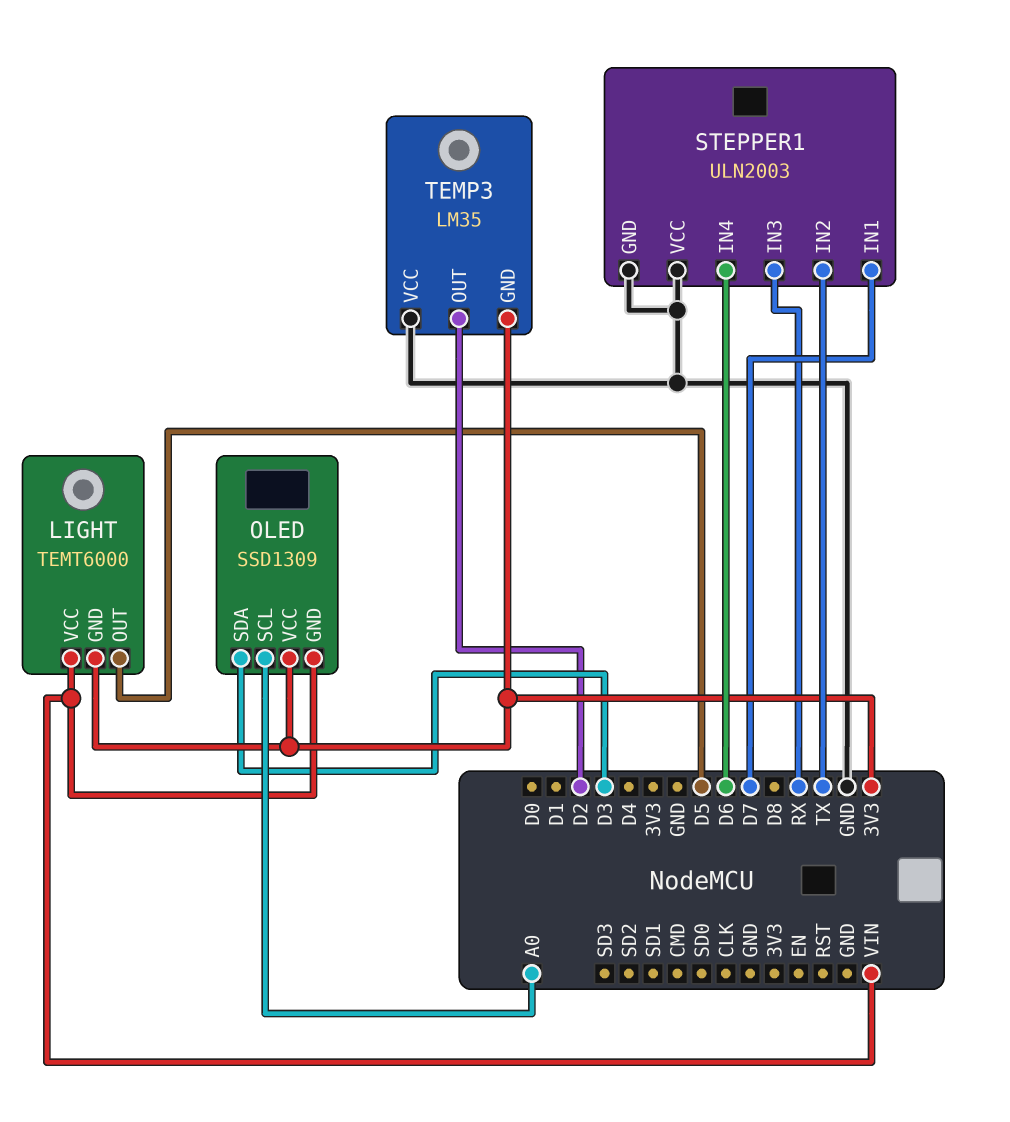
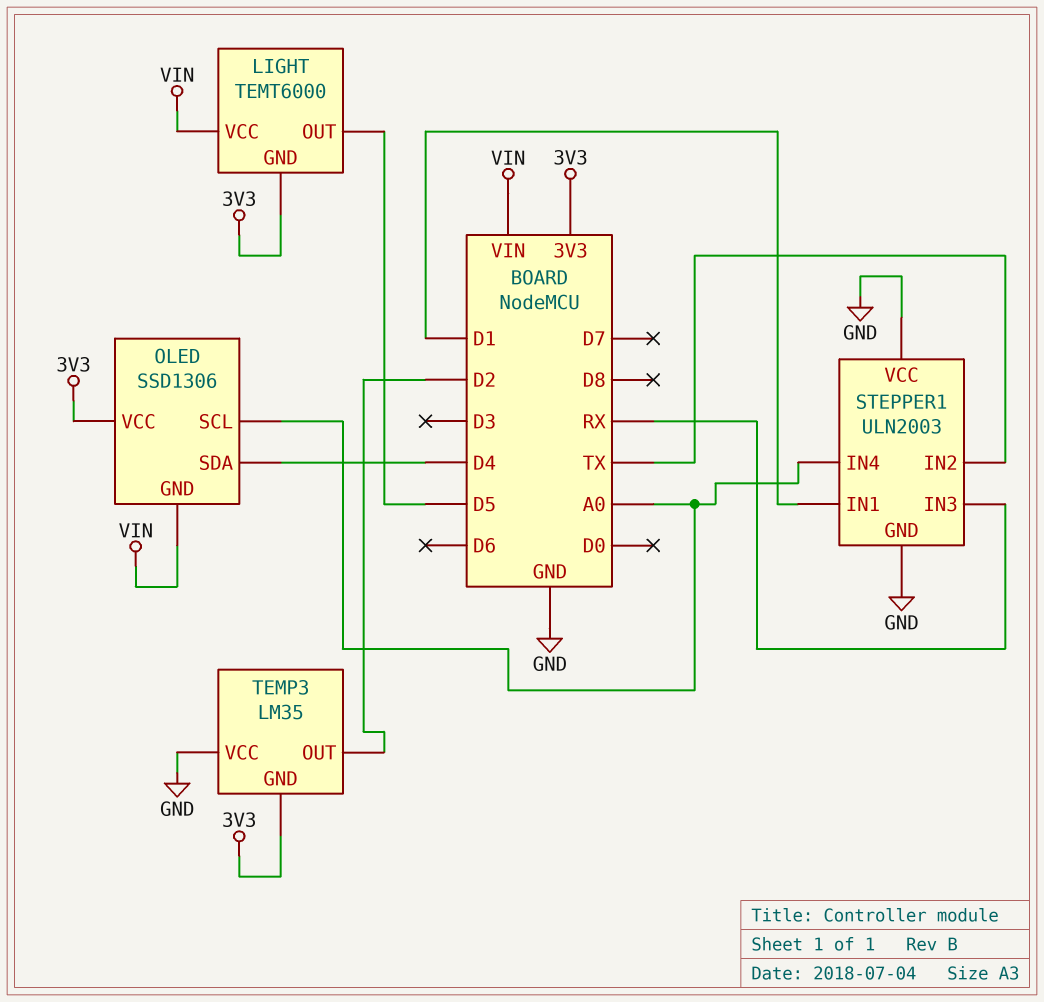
OLED: SSD1309 -> SSD1306
OLED pin SDA: D3 -> D4
STEPPER1 pin IN1: D7 -> D1
STEPPER1 pin IN4: D6 -> A0

